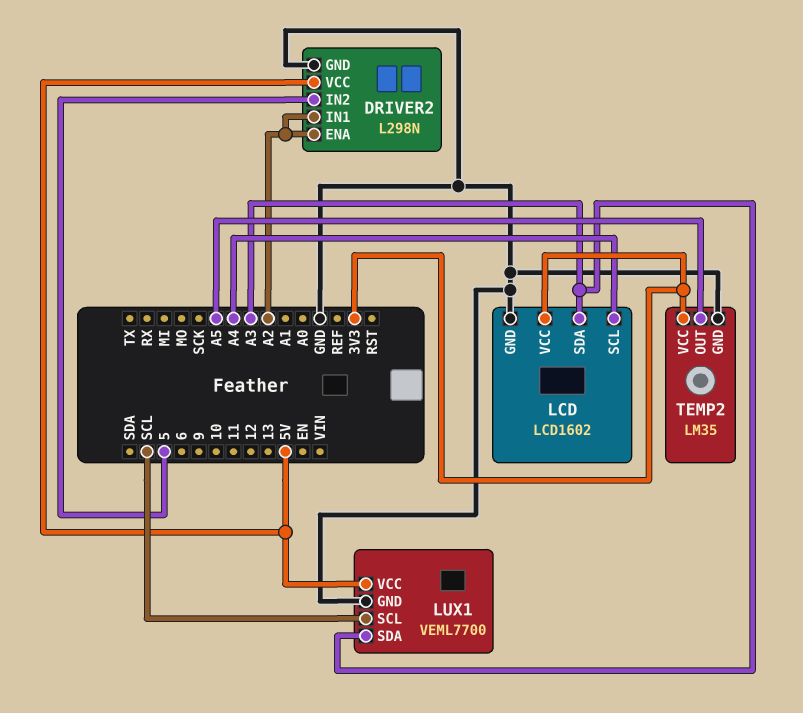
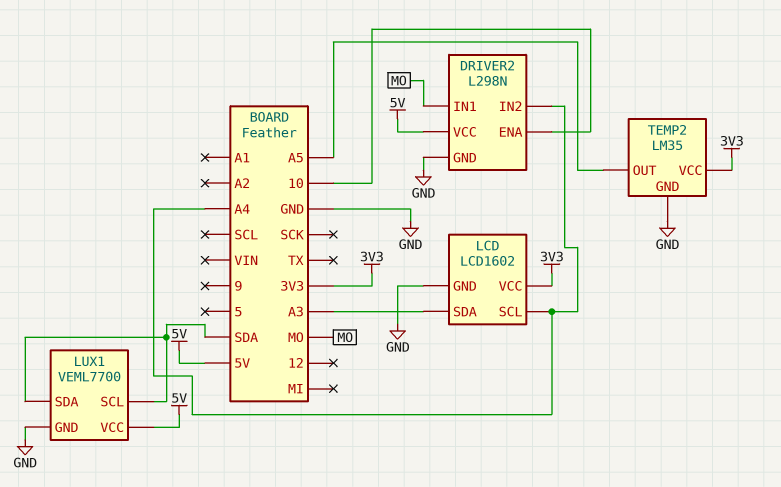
DRIVER2 pin ENA: A2 -> 10
DRIVER2 pin IN1: A2 -> MO
DRIVER2 pin IN2: 5 -> A4
LUX1 pin SCL: SCL -> SDA
LUX1 pin SDA: A3 -> SDA

